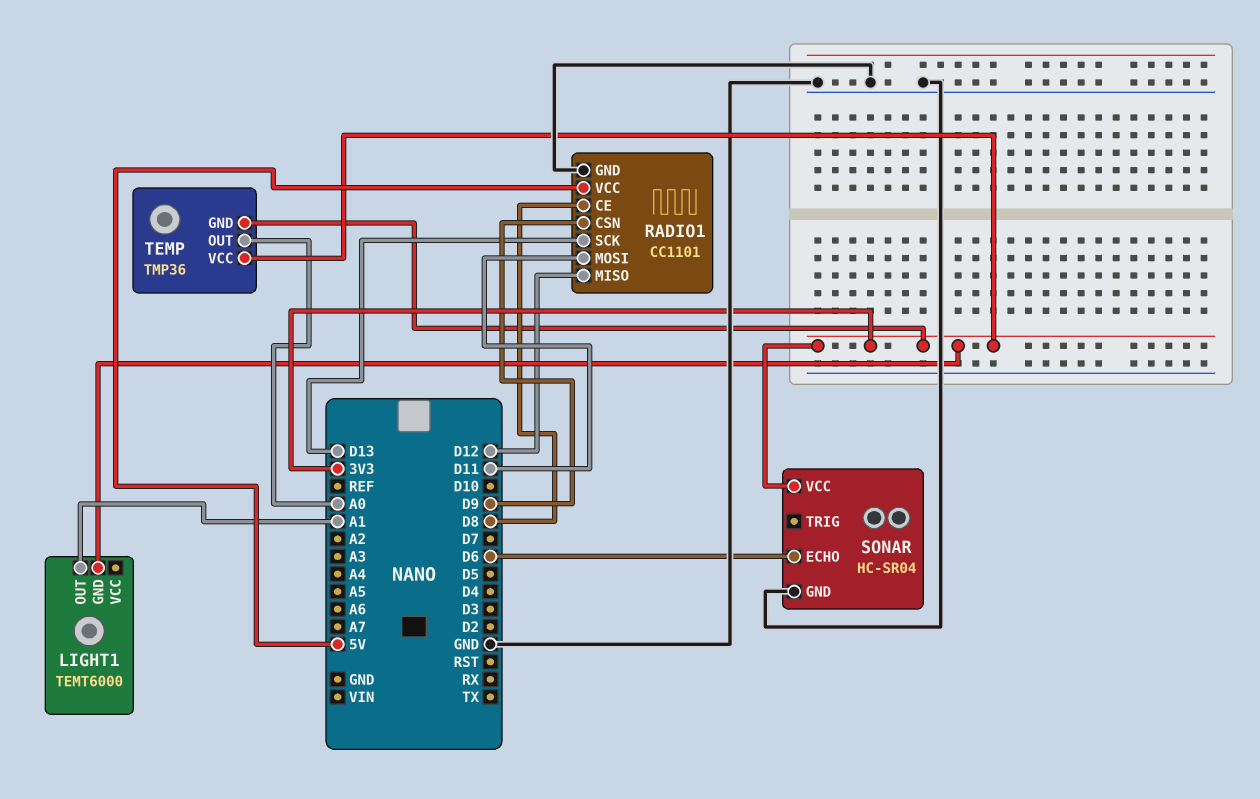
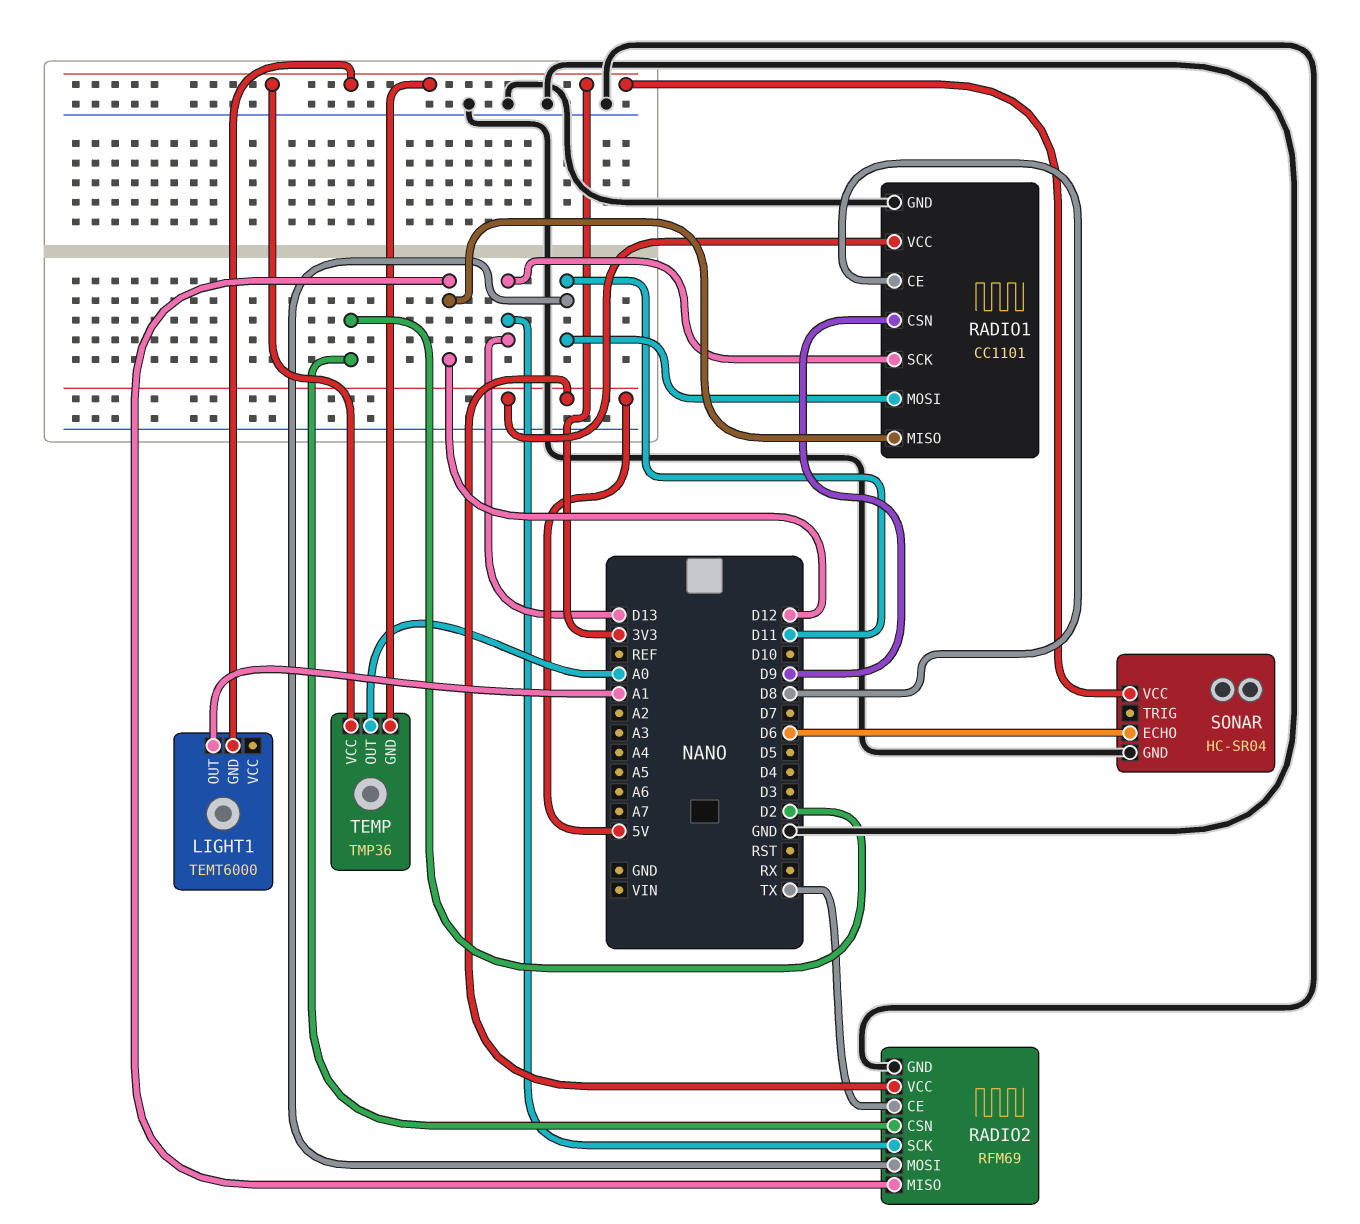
RADIO2: none -> RFM69
RADIO2 pin CE: none -> TX
RADIO2 pin CSN: none -> D2
RADIO2 pin GND: none -> GND
RADIO2 pin MISO: none -> D12
RADIO2 pin MOSI: none -> D11
RADIO2 pin SCK: none -> D13
RADIO2 pin VCC: none -> 5V

